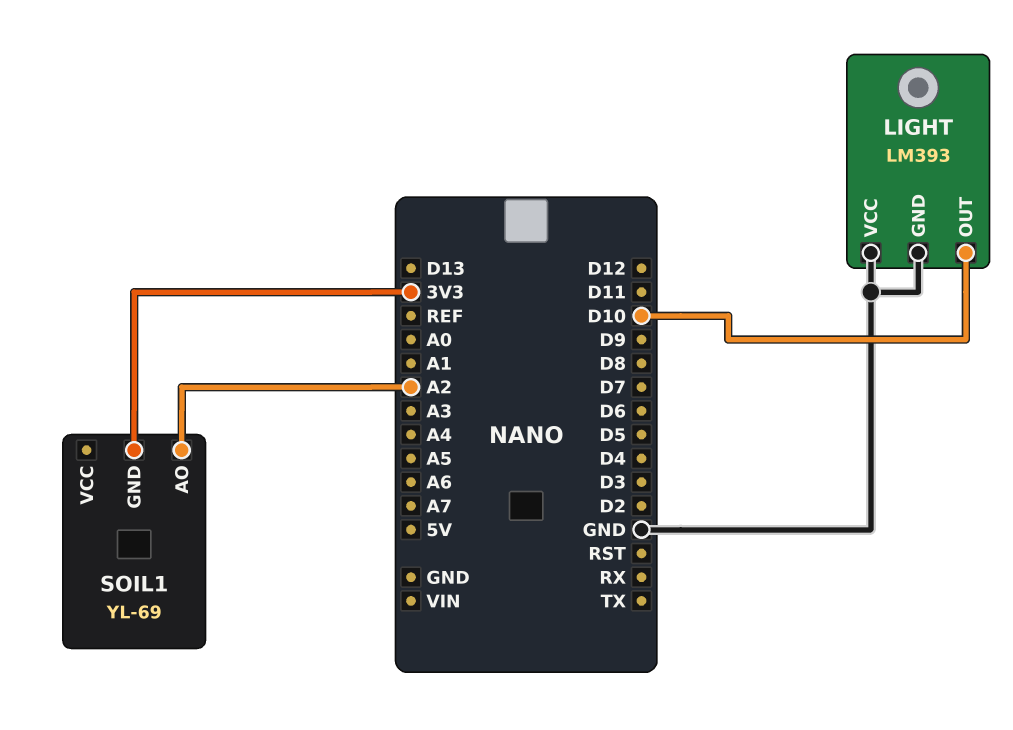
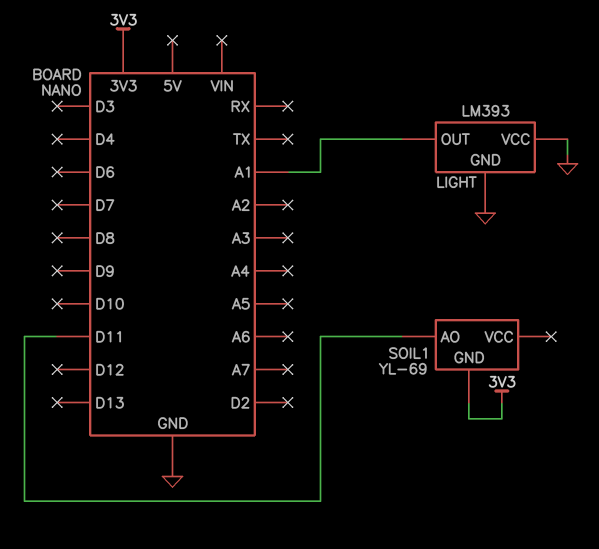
LIGHT pin OUT: D10 -> A1
SOIL1 pin AO: A2 -> D11

